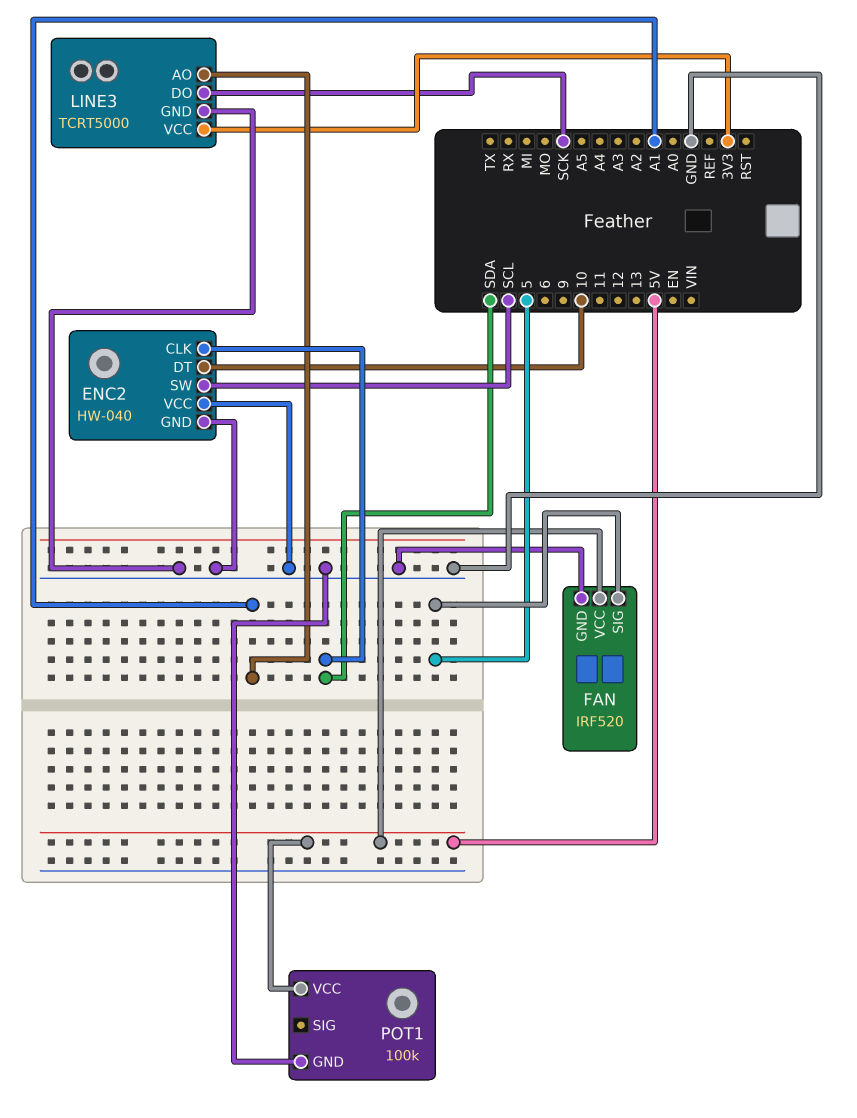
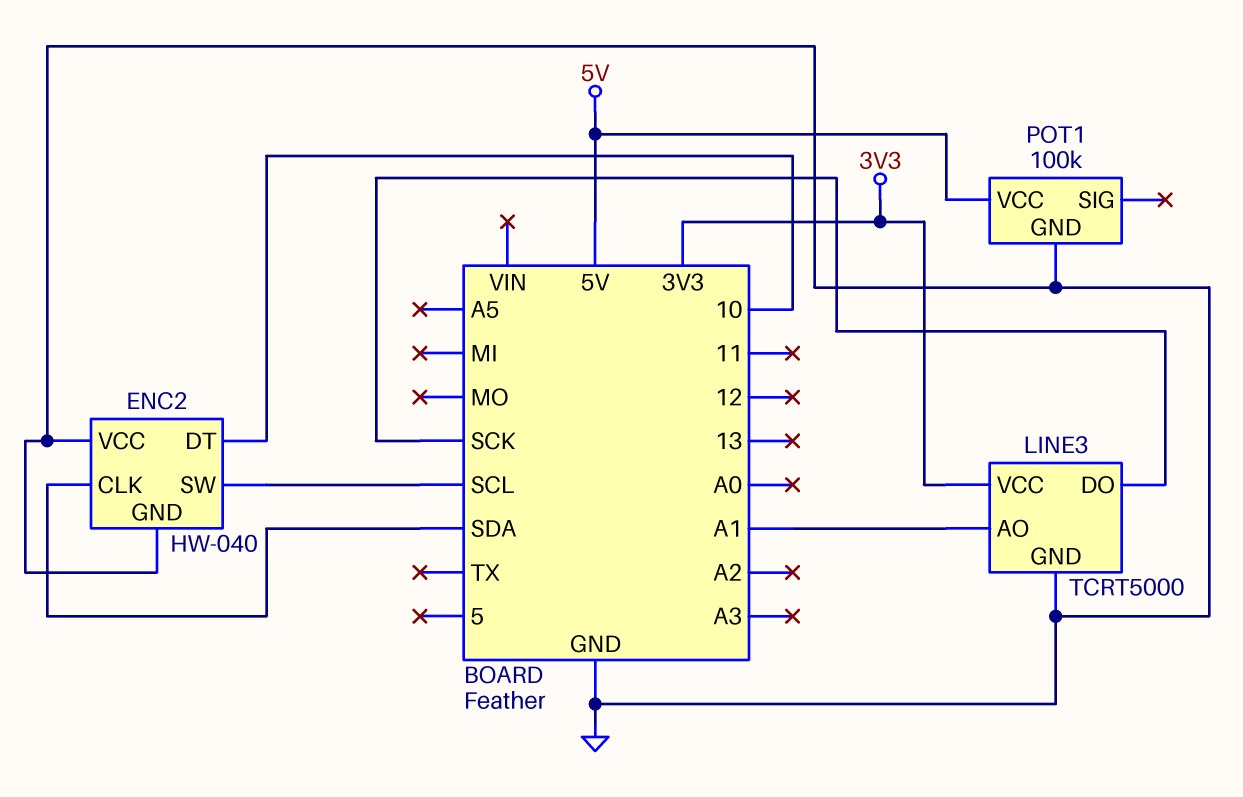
FAN: IRF520 -> none
FAN pin GND: GND -> none
FAN pin SIG: 5 -> none
FAN pin VCC: 5V -> none

